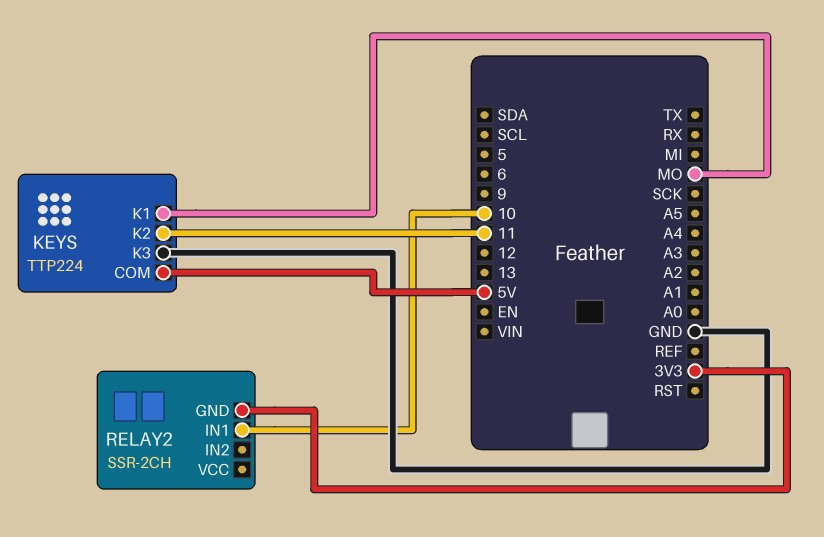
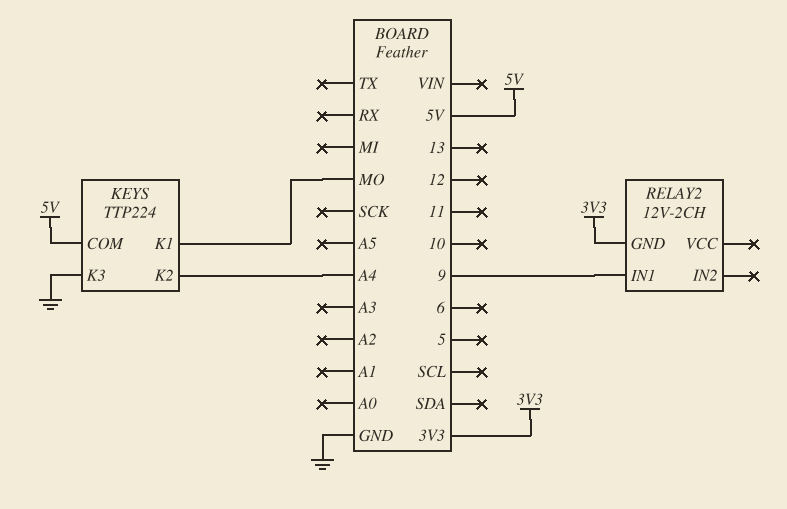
KEYS pin K2: 11 -> A4
RELAY2: SSR-2CH -> 12V-2CH
RELAY2 pin IN1: 10 -> 9

